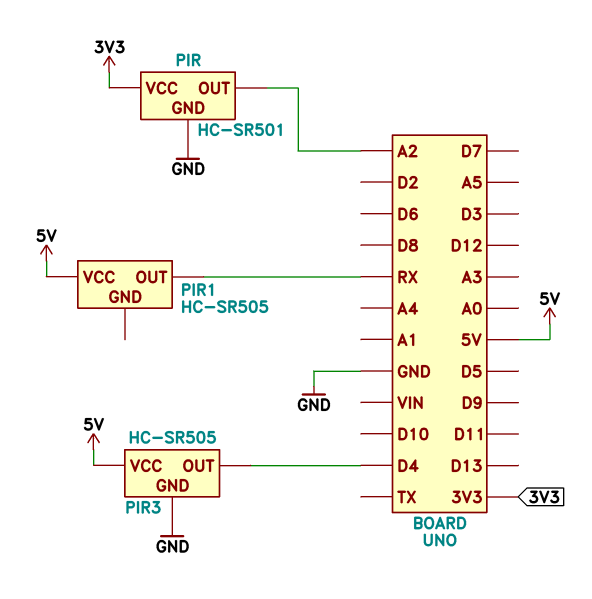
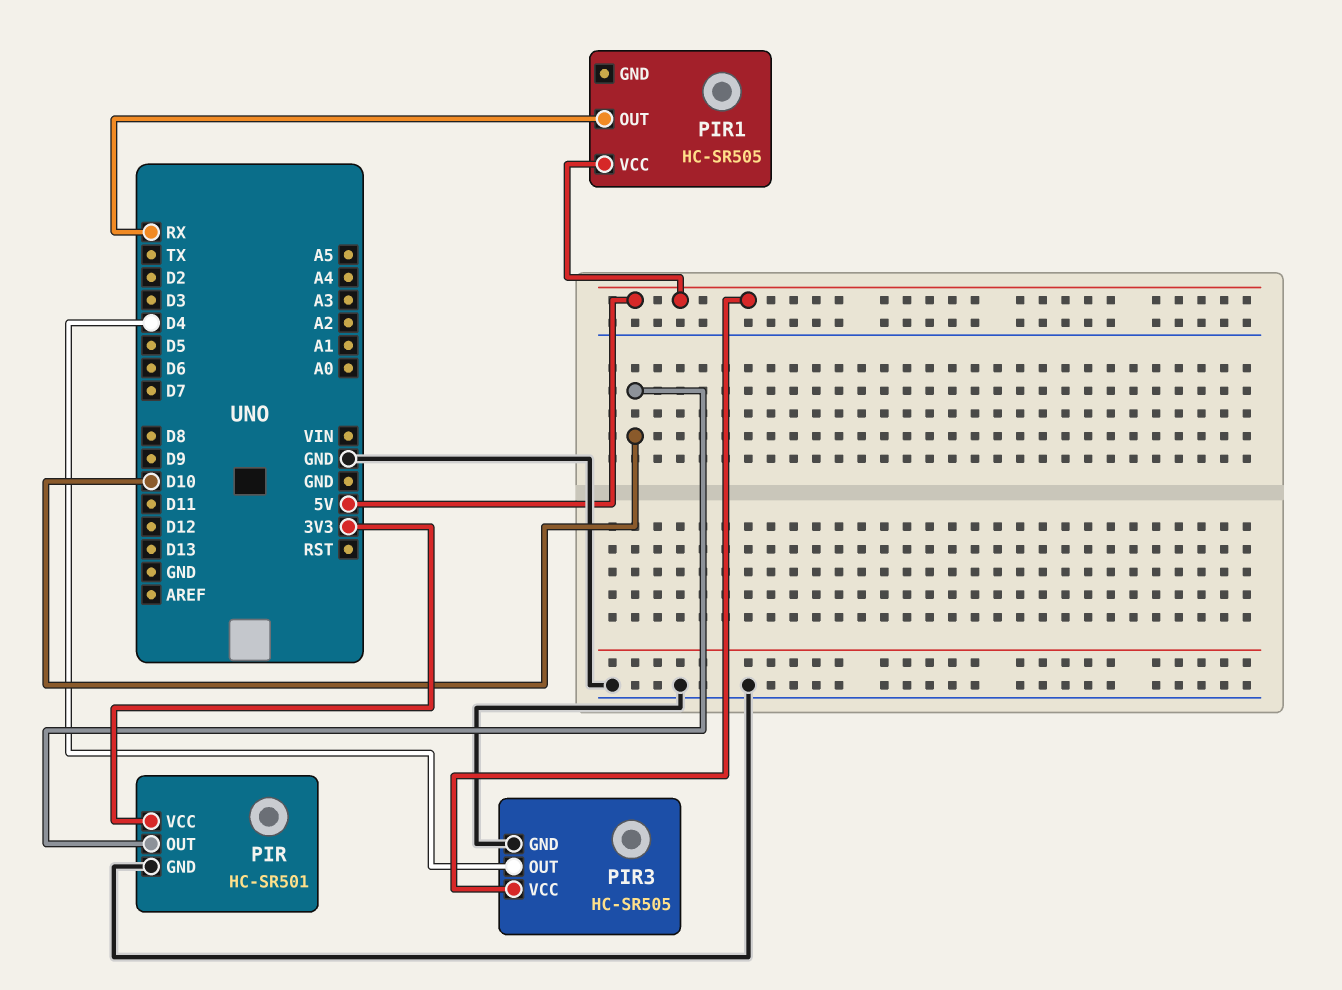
PIR pin OUT: A2 -> D10

